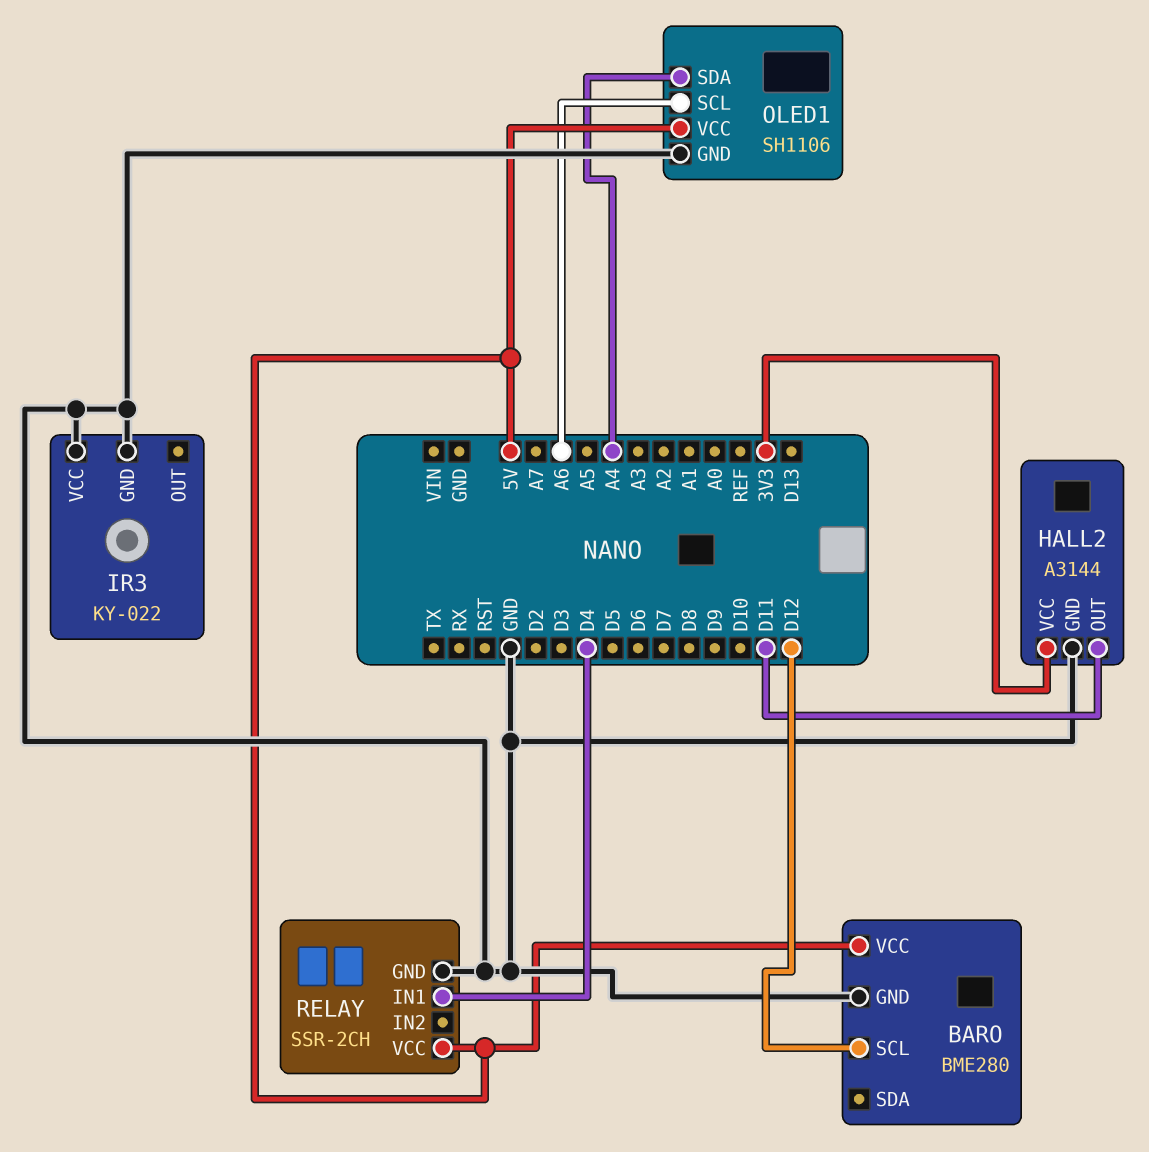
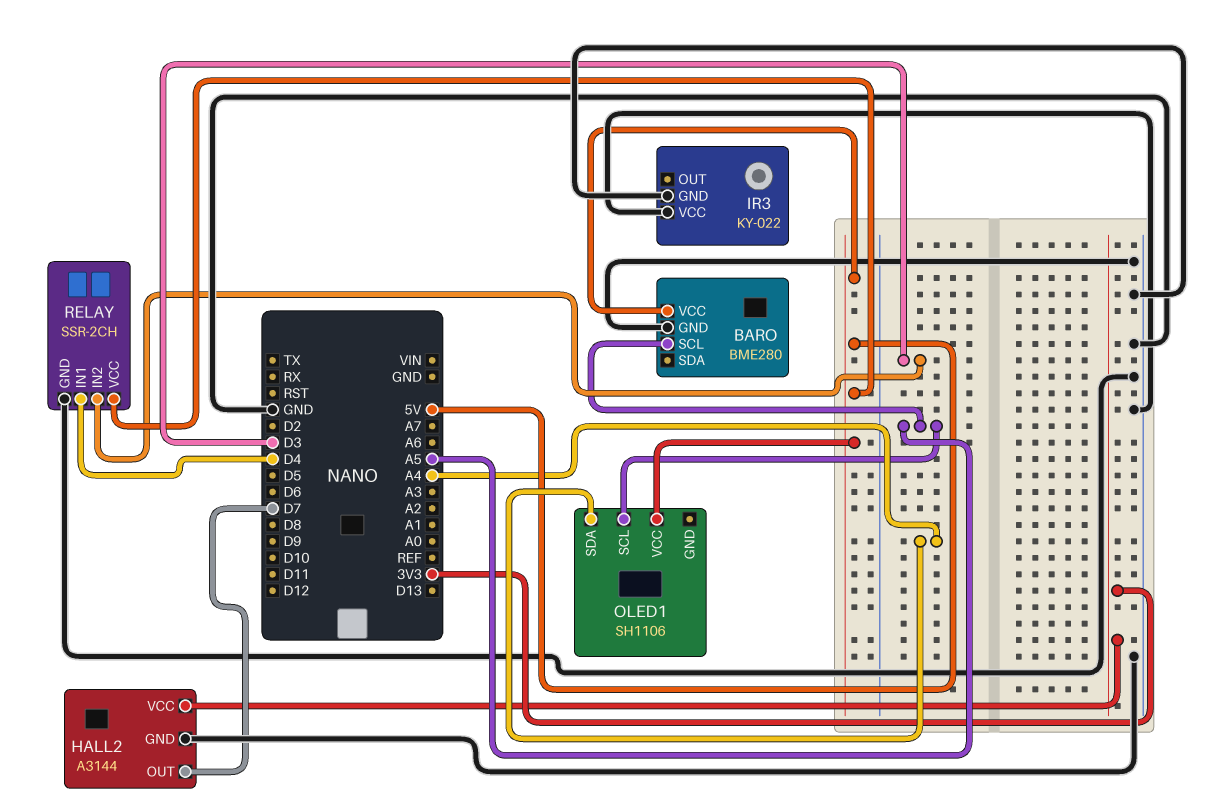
BARO pin SCL: D12 -> A5
HALL2 pin OUT: D11 -> D7
OLED1 pin GND: GND -> none
OLED1 pin SCL: A6 -> A5
RELAY pin IN2: none -> D3

